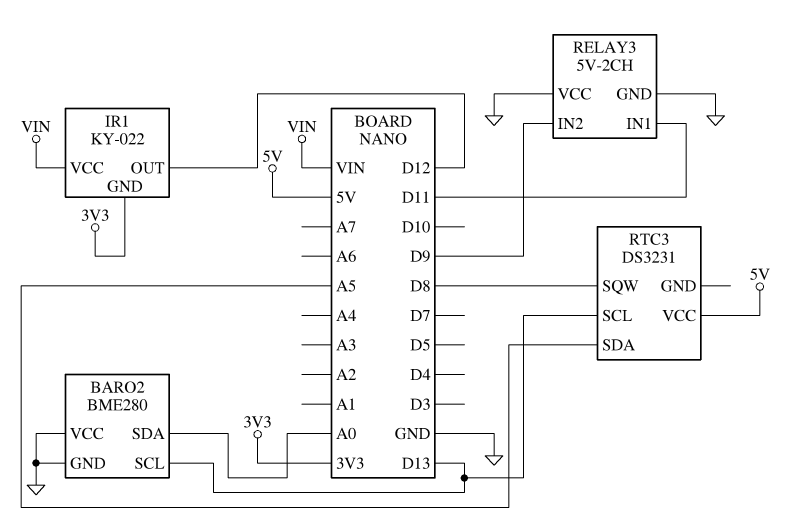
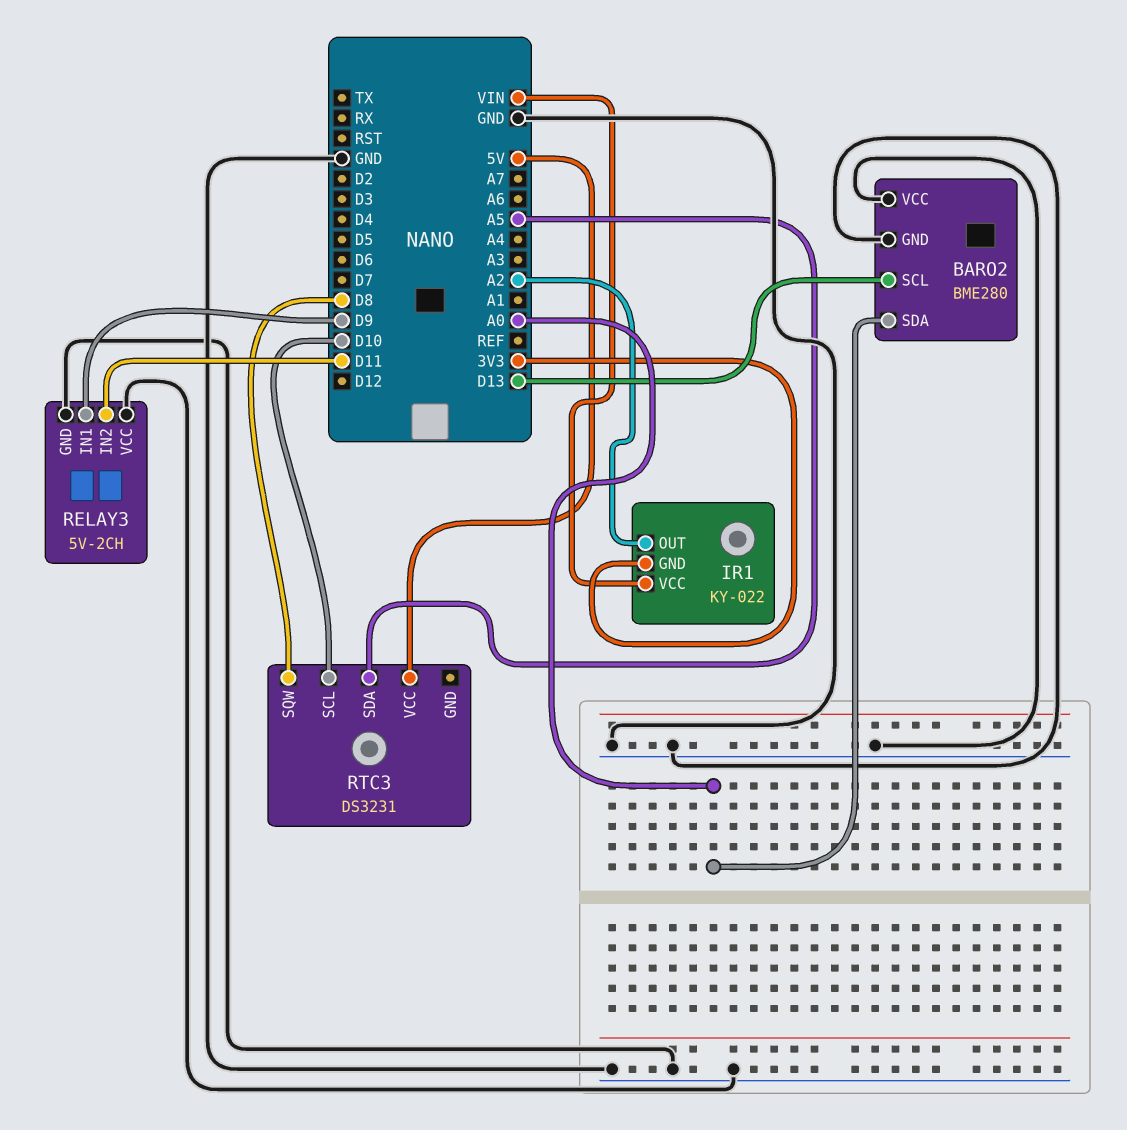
IR1 pin OUT: D12 -> A2
RELAY3 pin IN1: D11 -> D9
RELAY3 pin IN2: D9 -> D11
RTC3 pin SCL: D13 -> D10

